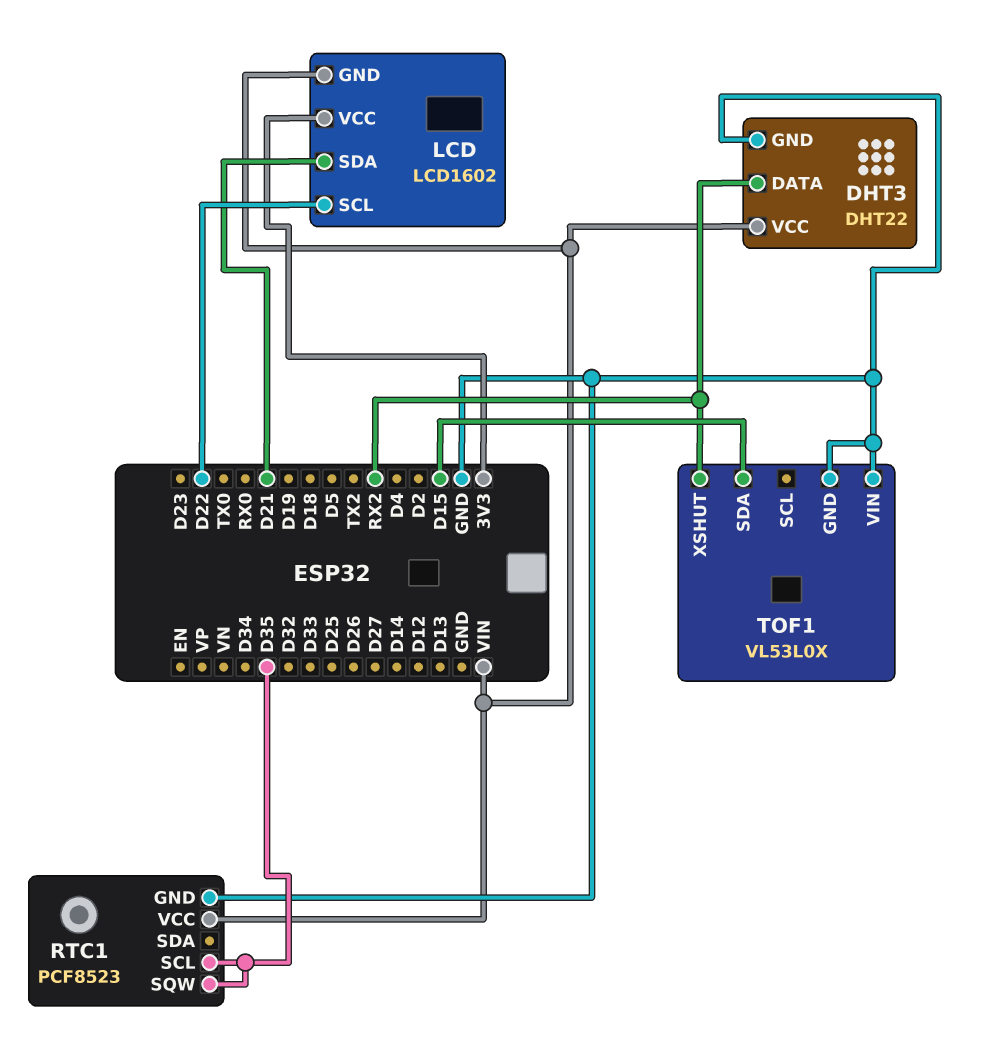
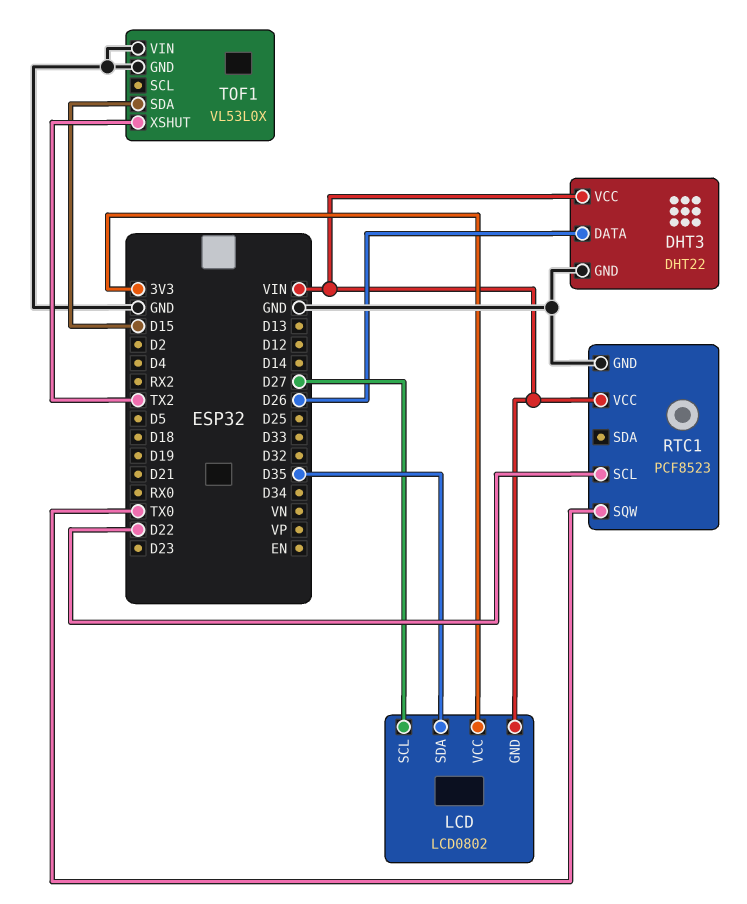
DHT3 pin DATA: RX2 -> D26
LCD: LCD1602 -> LCD0802
LCD pin SCL: D22 -> D27
LCD pin SDA: D21 -> D35
RTC1 pin SCL: D35 -> D22
RTC1 pin SQW: D35 -> TX0
TOF1 pin XSHUT: RX2 -> TX2

